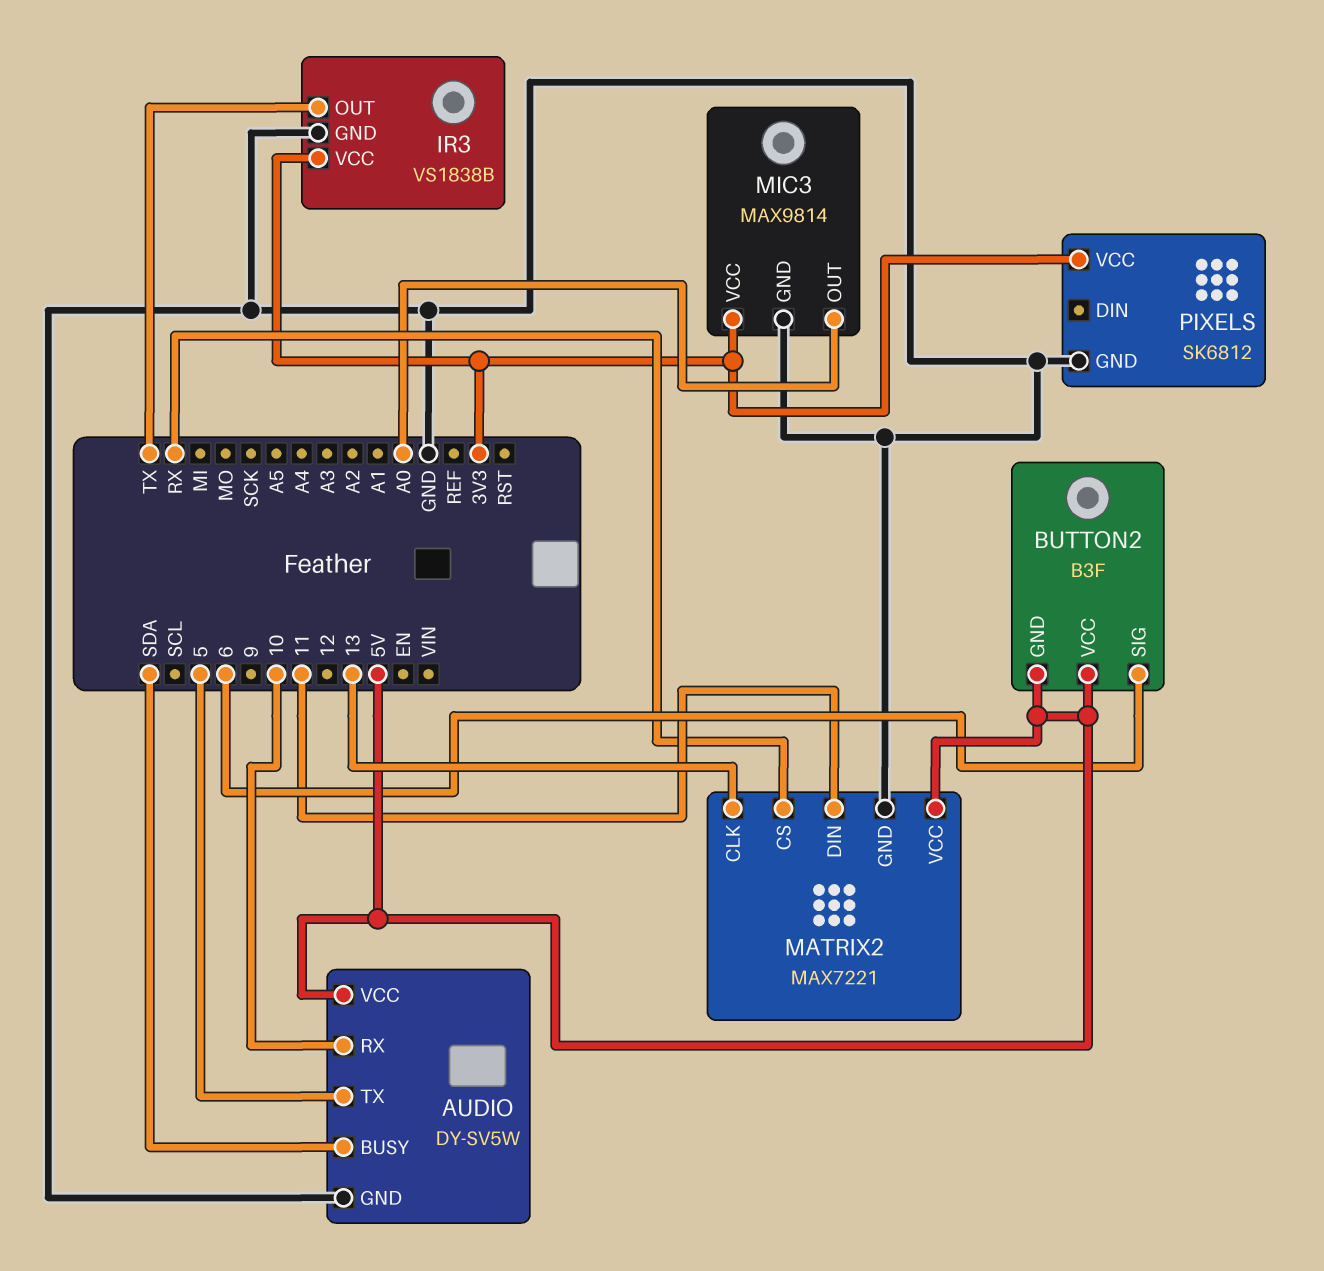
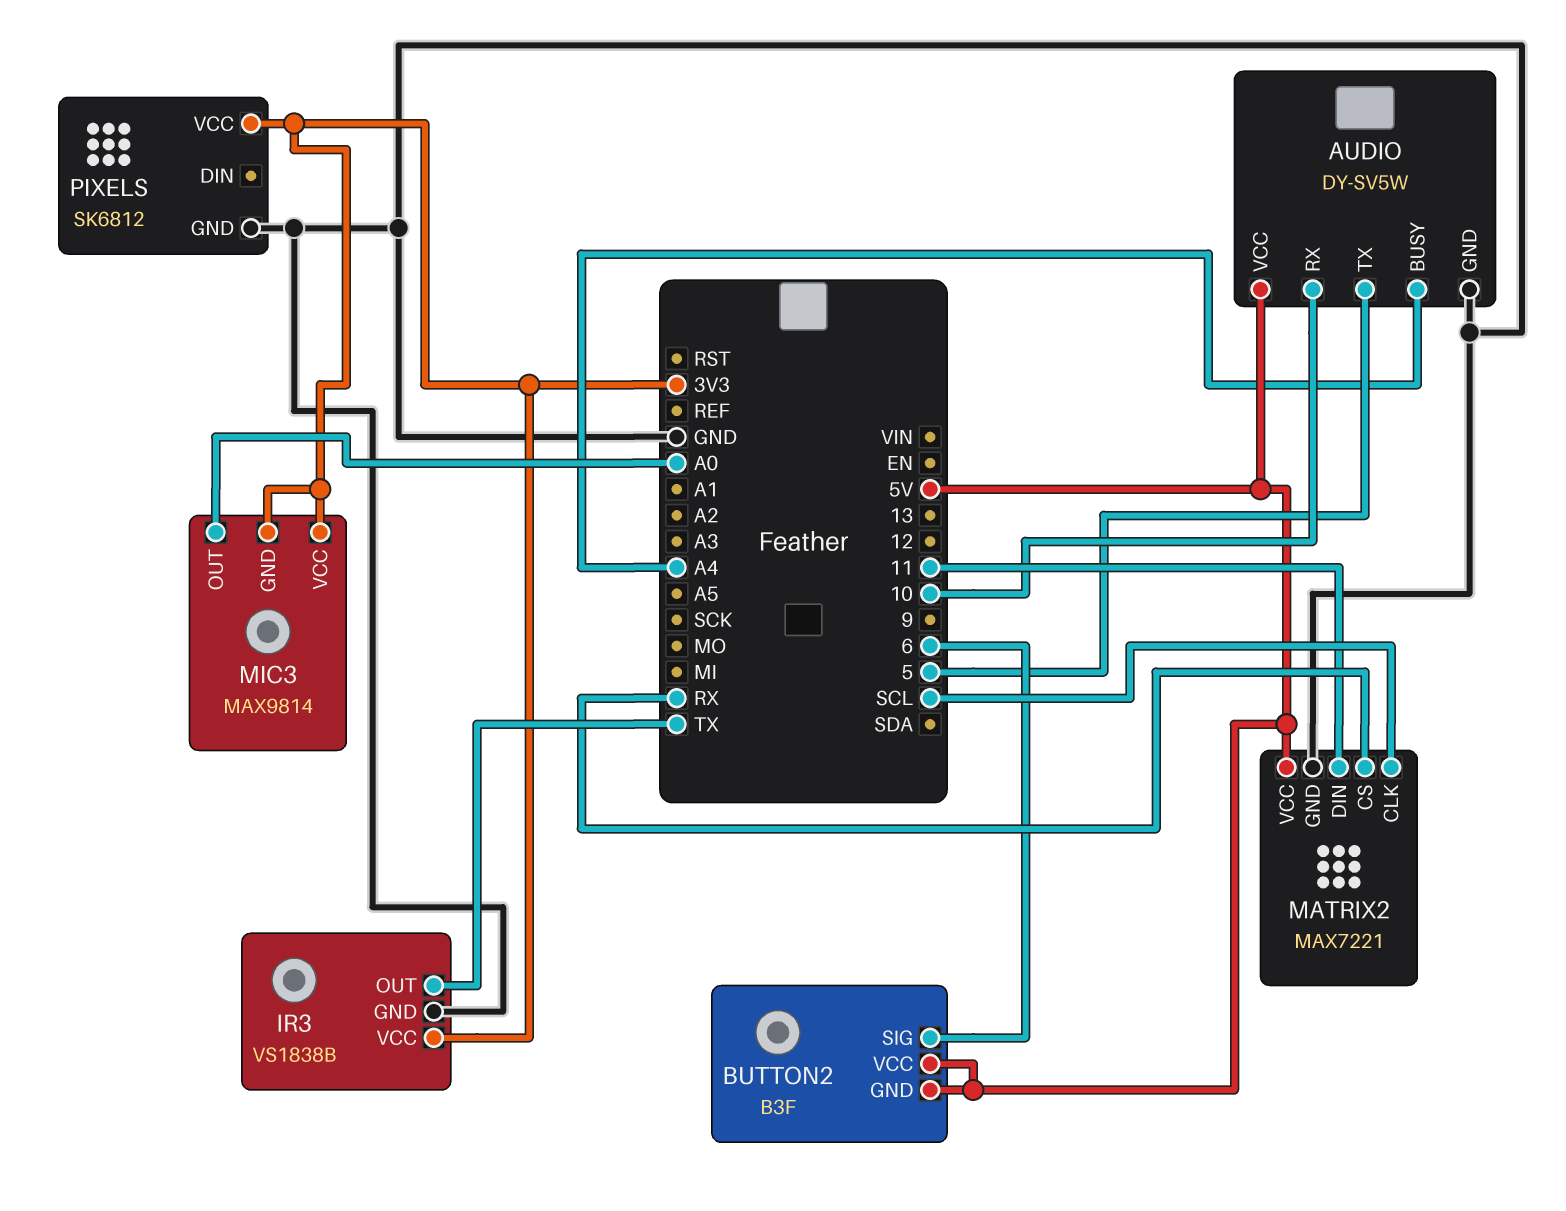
AUDIO pin BUSY: SDA -> A4
MATRIX2 pin CLK: 13 -> SCL
MIC3 pin GND: GND -> 3V3

